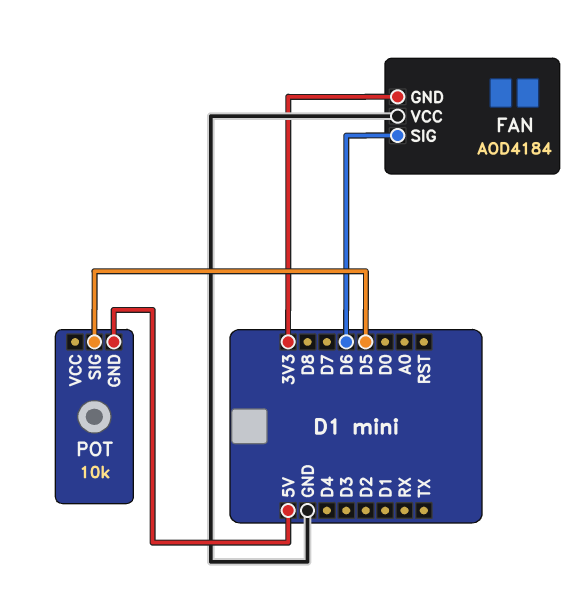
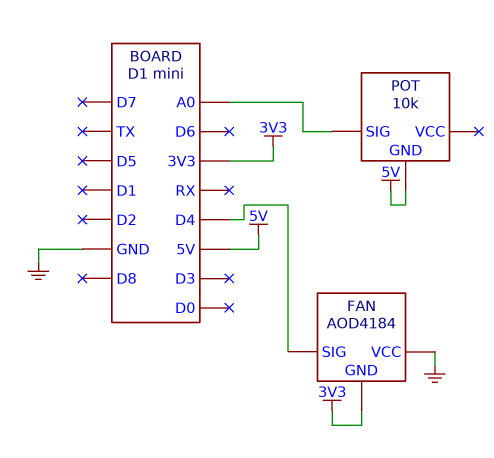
FAN pin SIG: D6 -> D4
POT pin SIG: D5 -> A0

